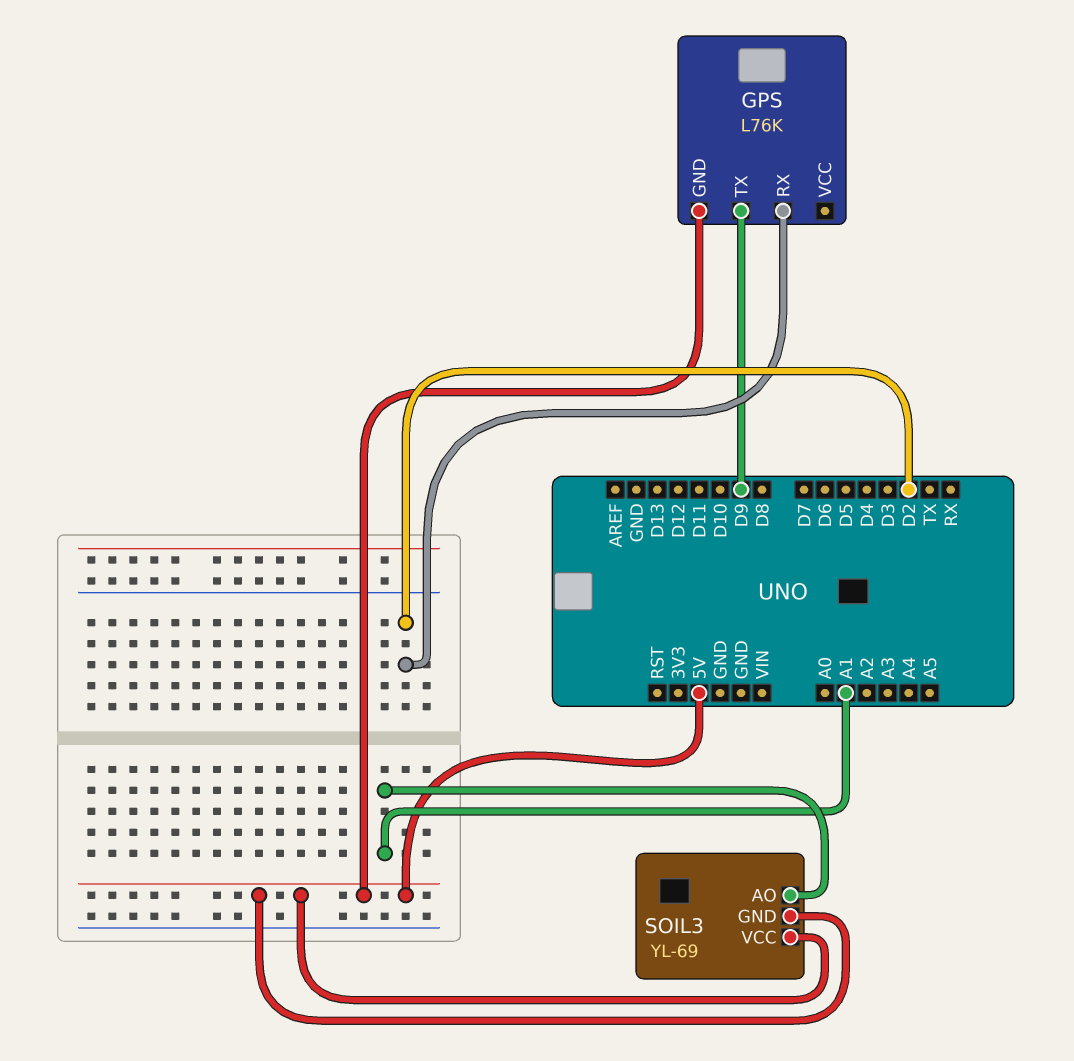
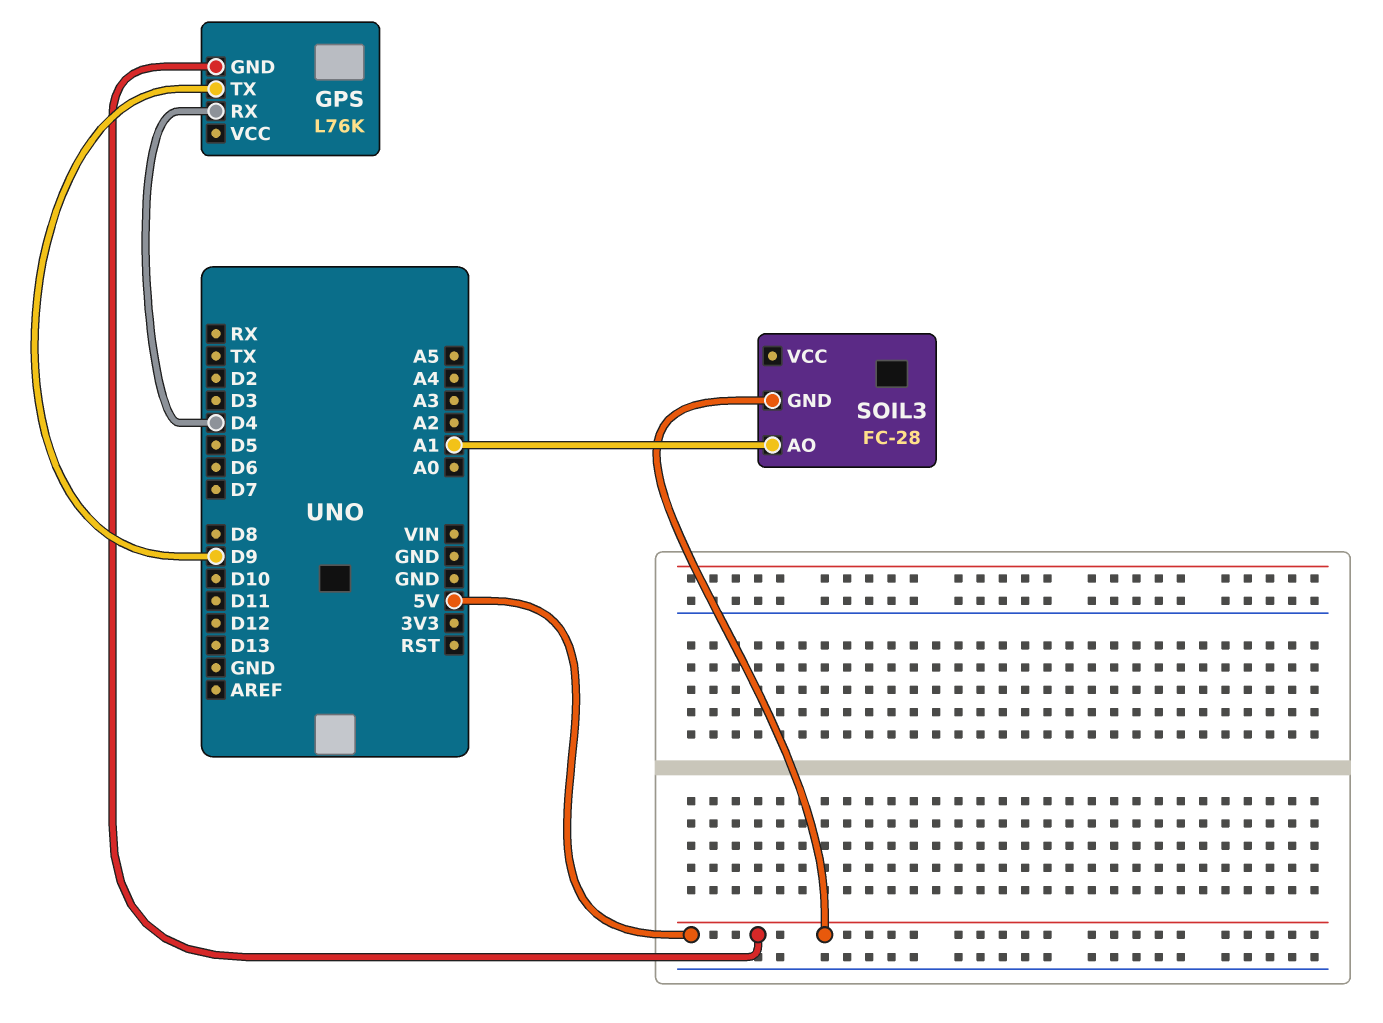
GPS pin RX: D2 -> D4
SOIL3: YL-69 -> FC-28
SOIL3 pin VCC: 5V -> none

